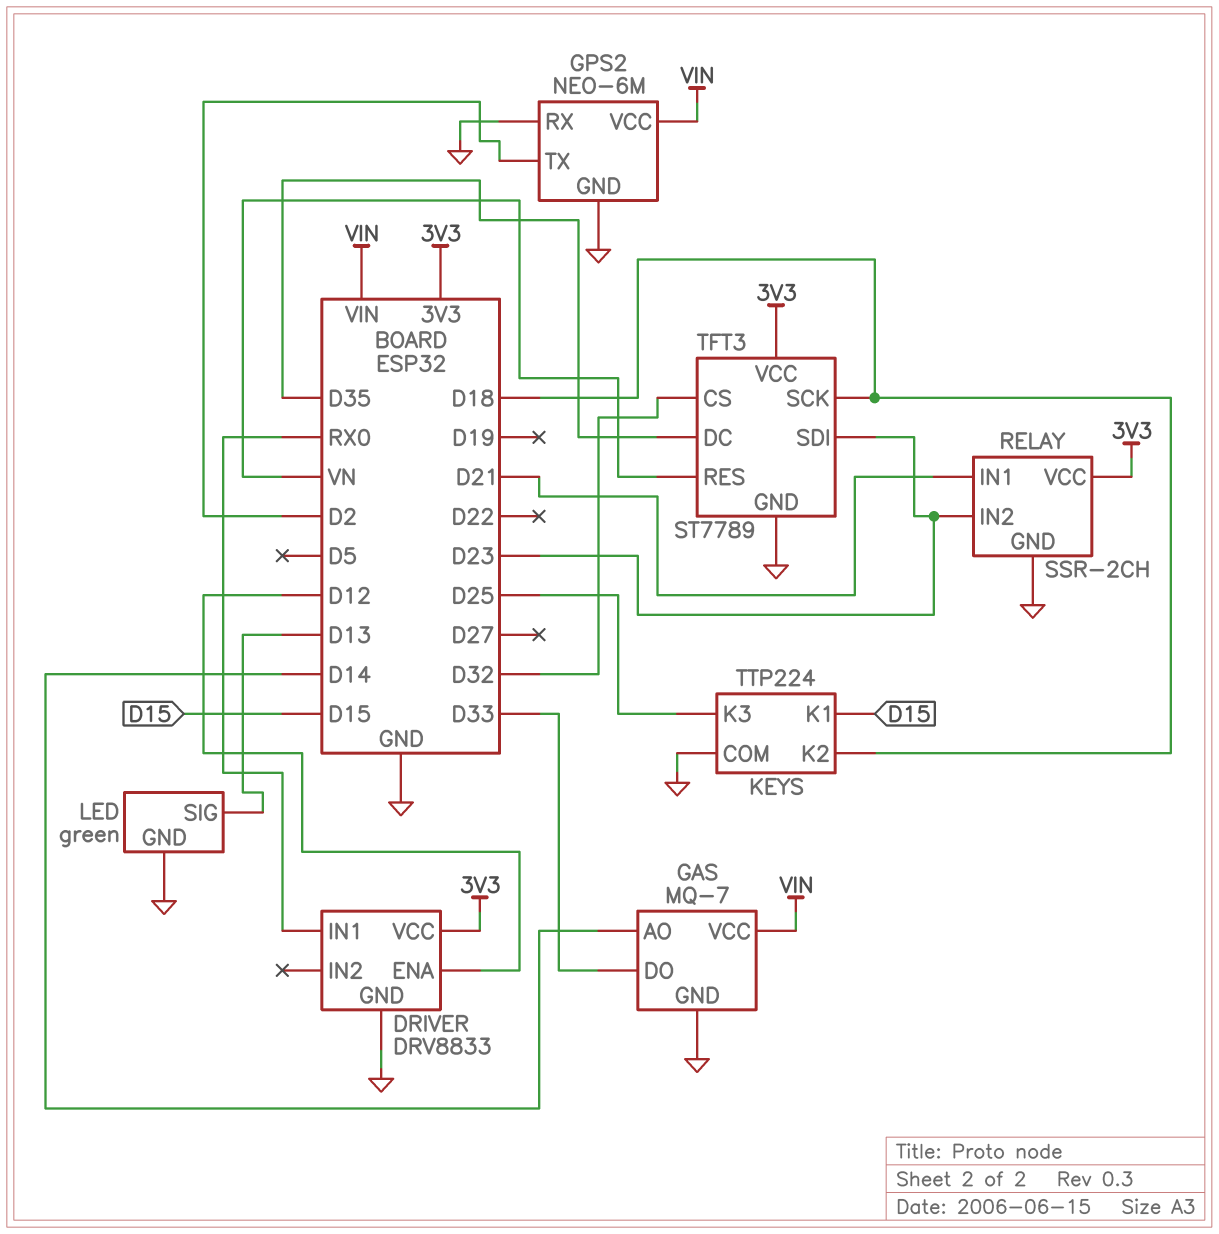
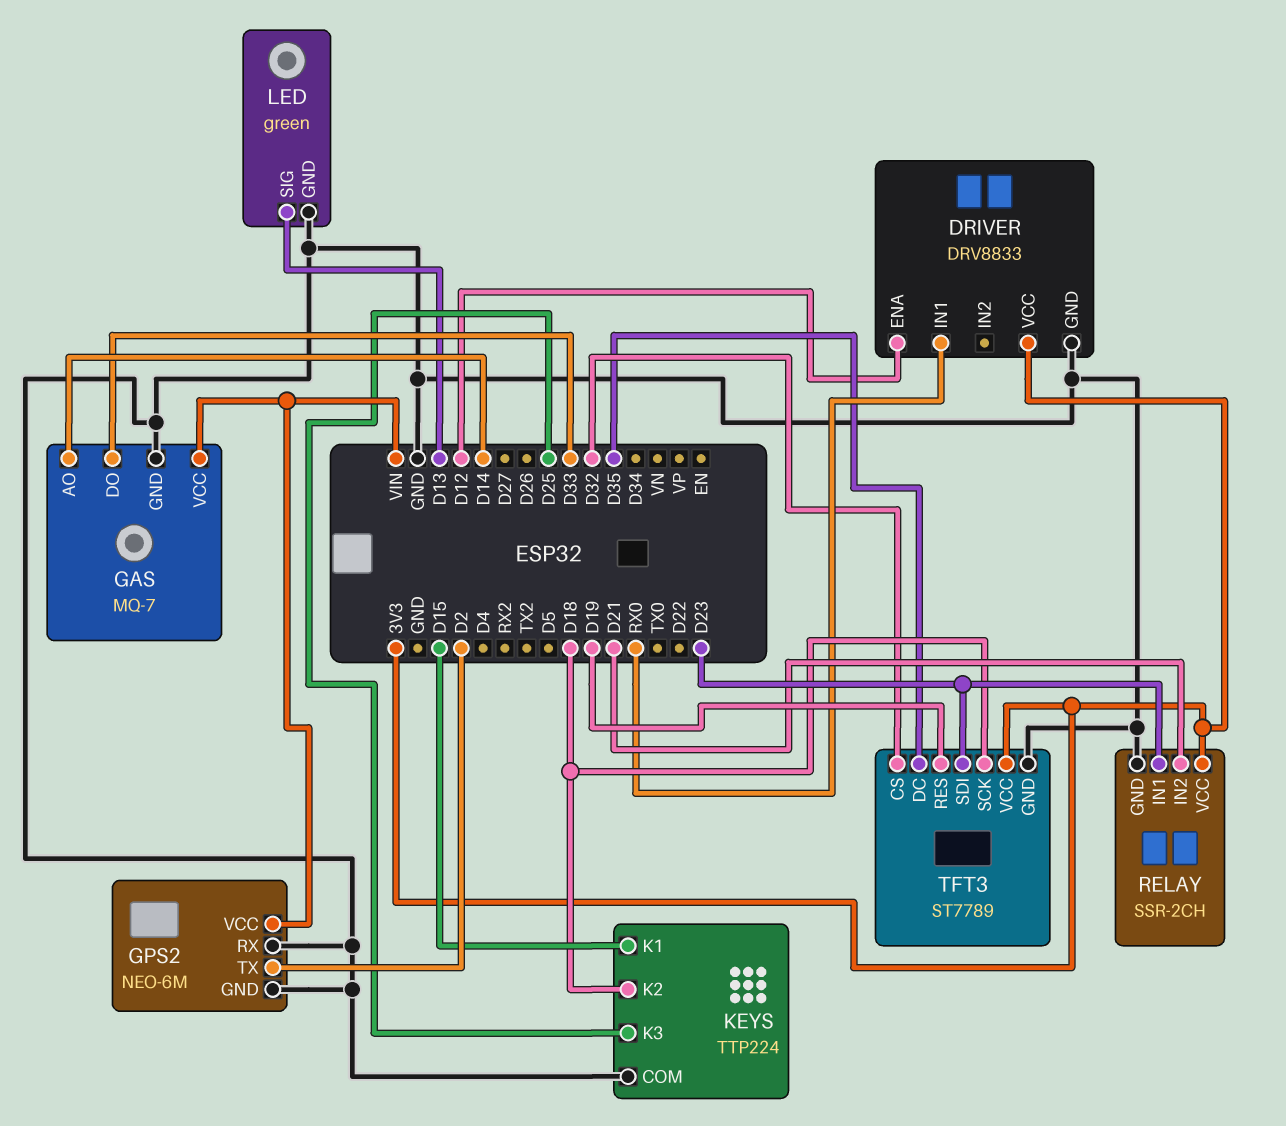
RELAY pin IN1: D21 -> D23
RELAY pin IN2: D23 -> D21
TFT3 pin RES: VN -> D19

